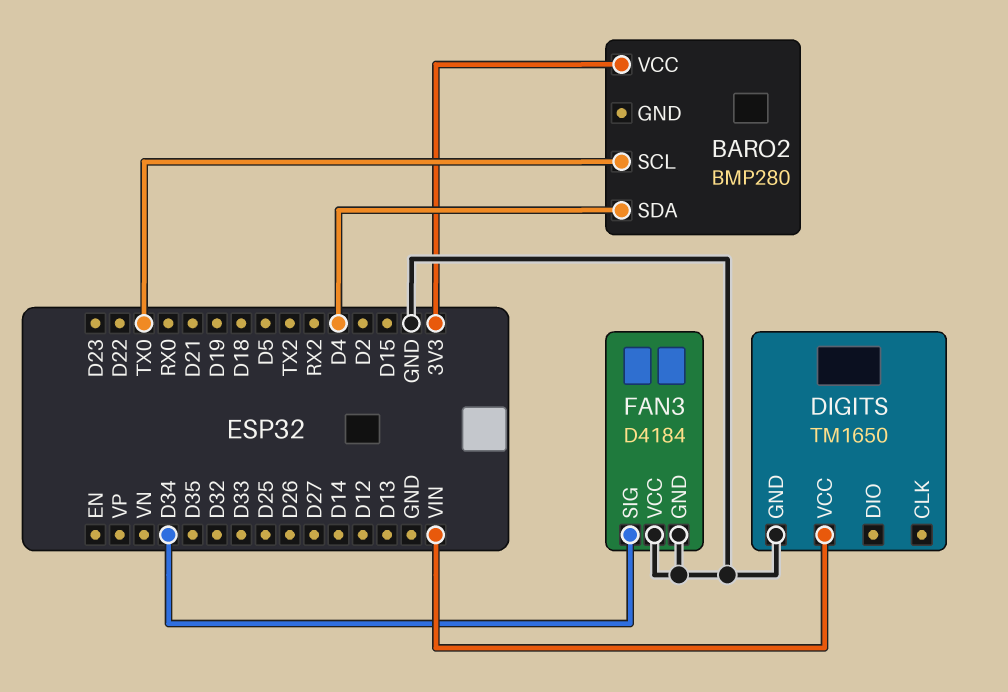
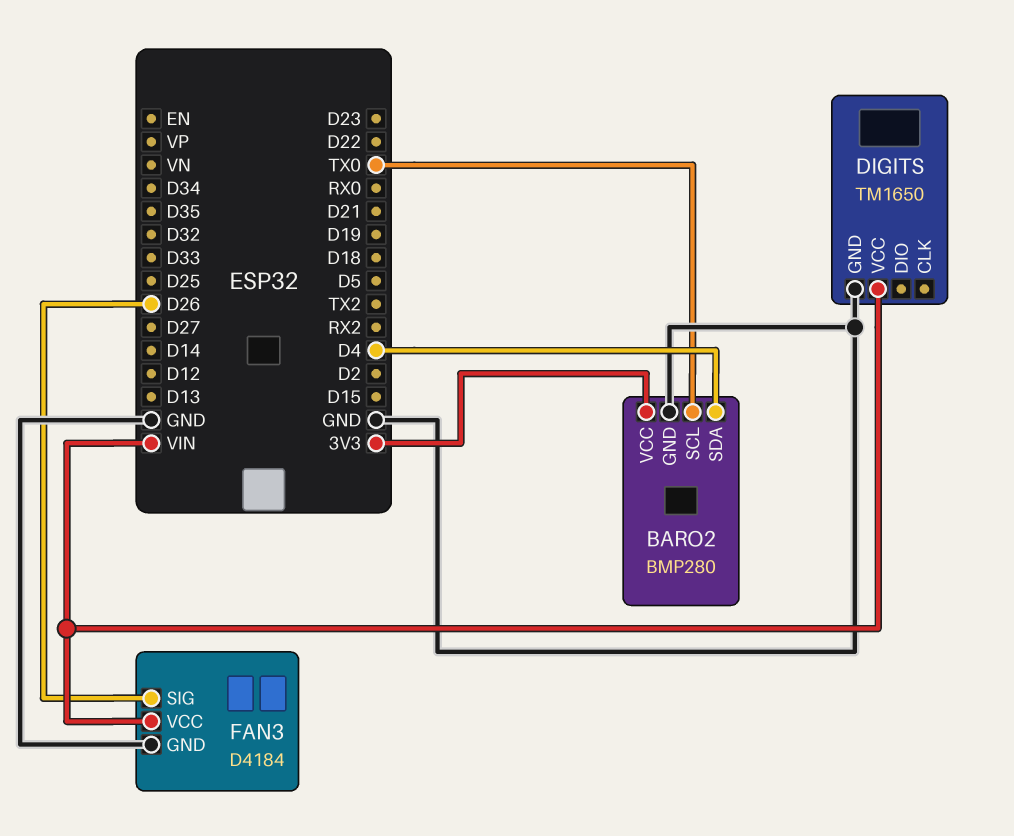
BARO2 pin GND: none -> GND
FAN3 pin SIG: D34 -> D26
FAN3 pin VCC: GND -> VIN

